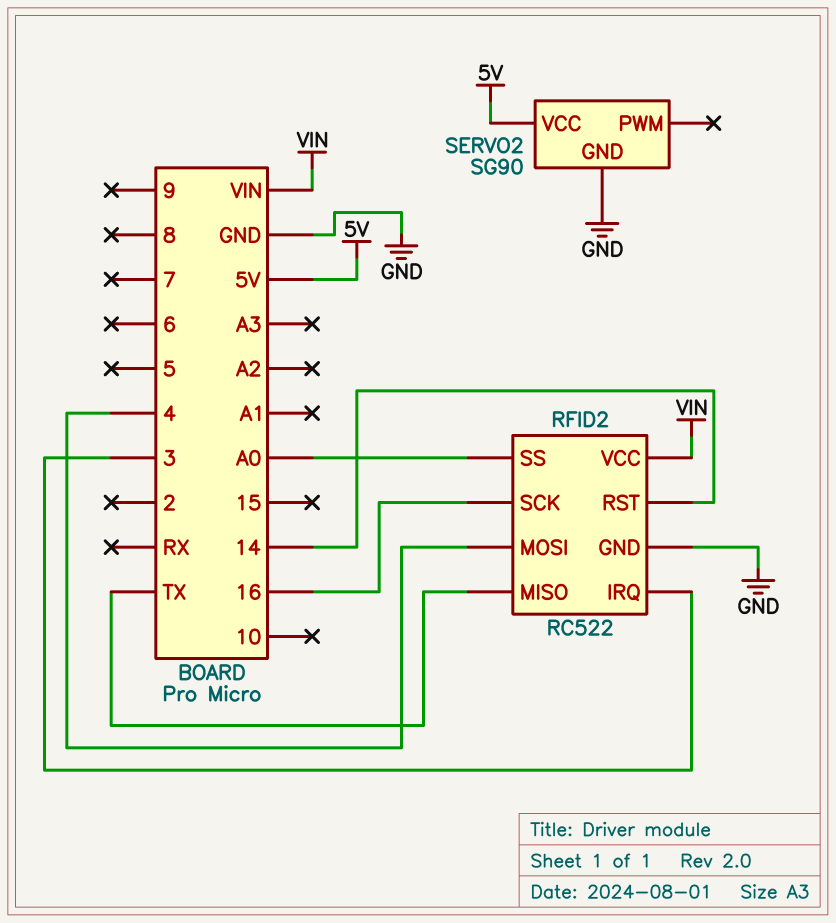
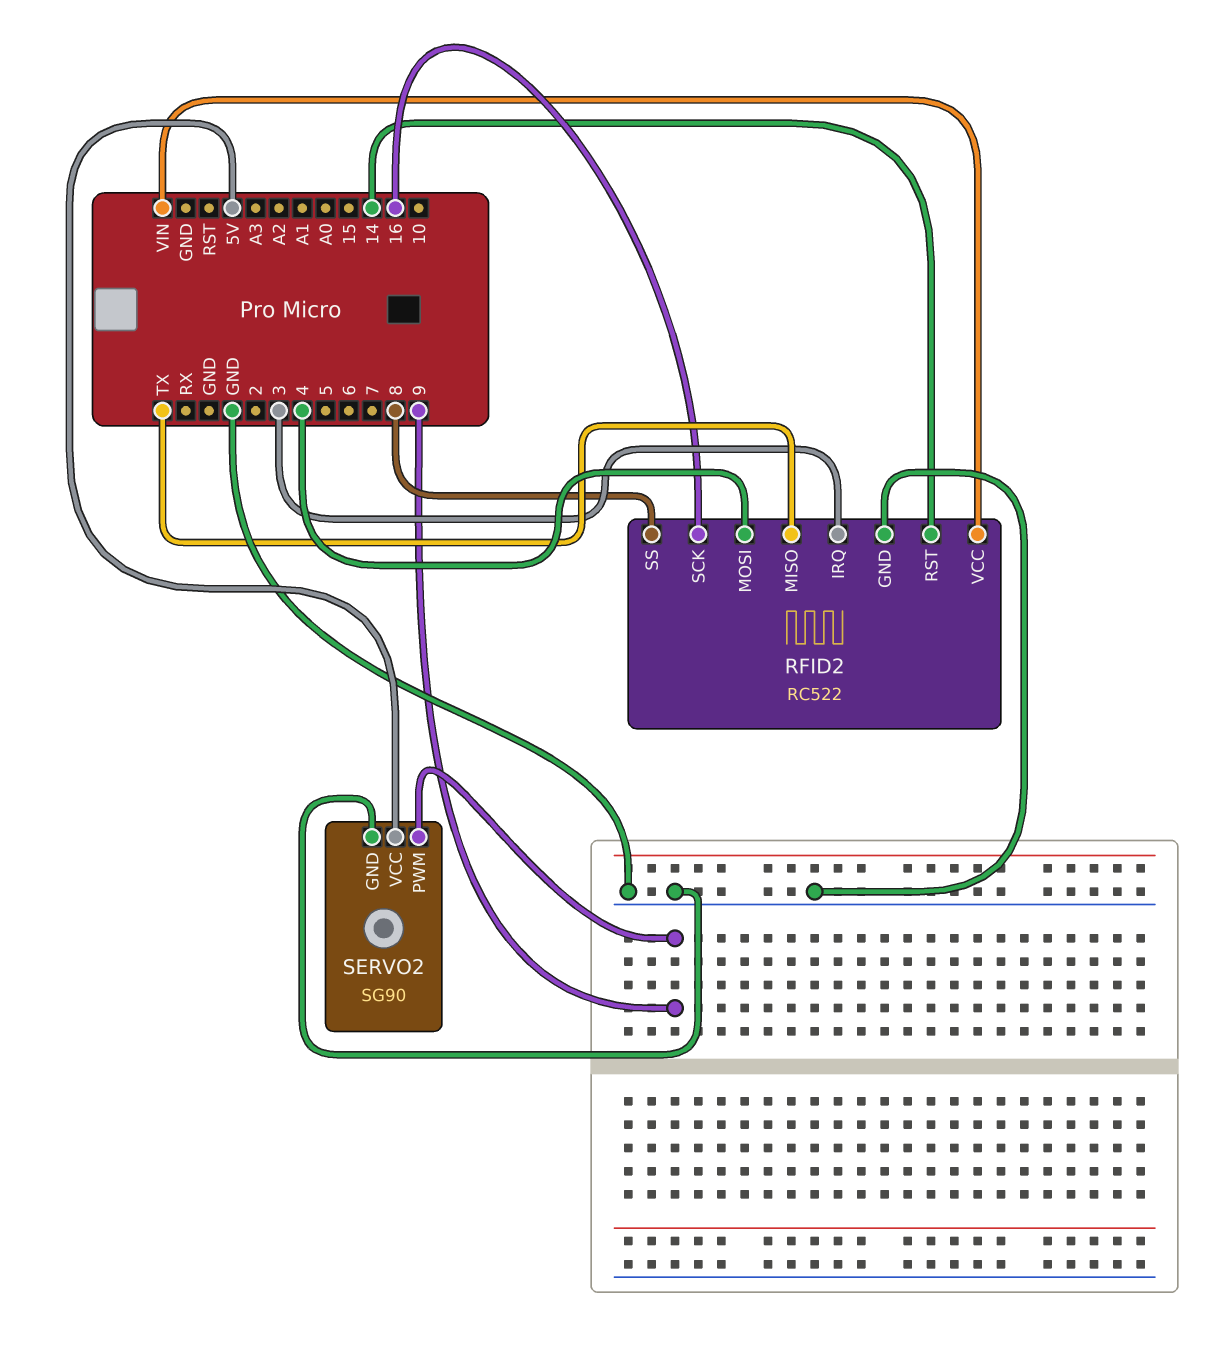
RFID2 pin SS: A0 -> 8
SERVO2 pin PWM: none -> 9

